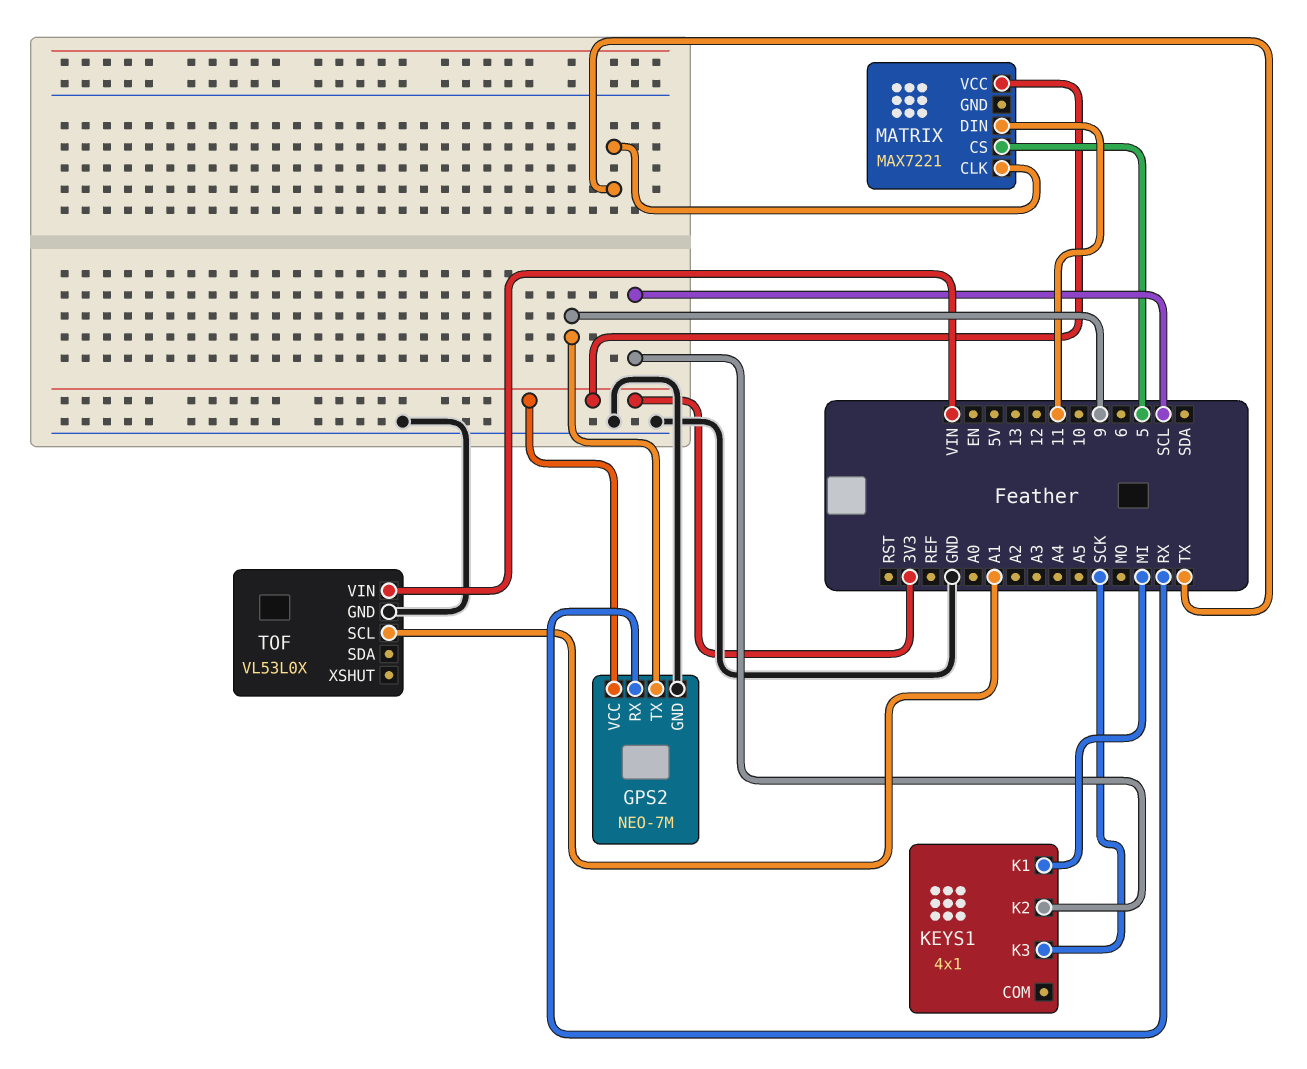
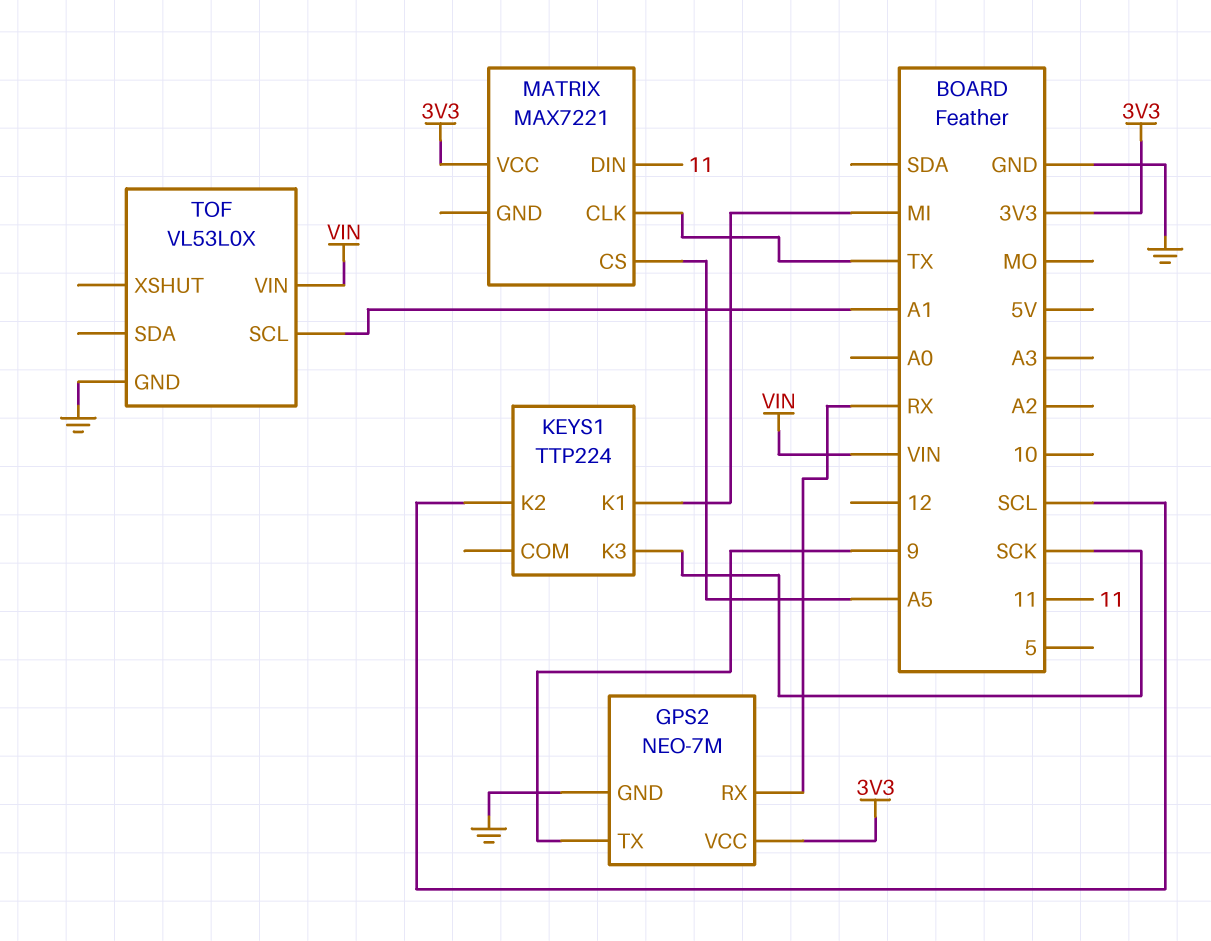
KEYS1: 4x1 -> TTP224
MATRIX pin CS: 5 -> A5

